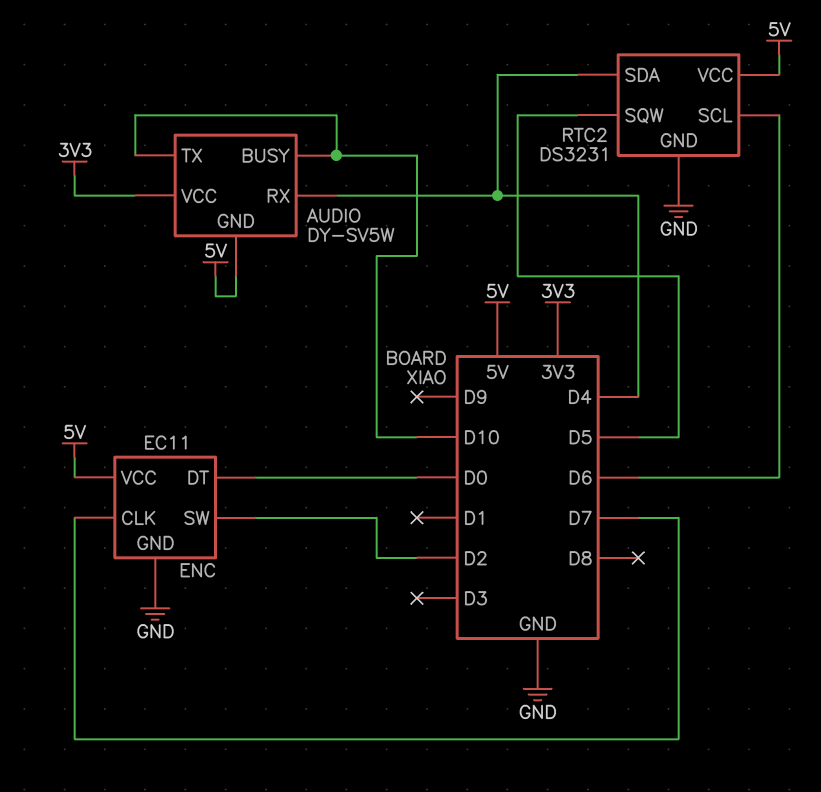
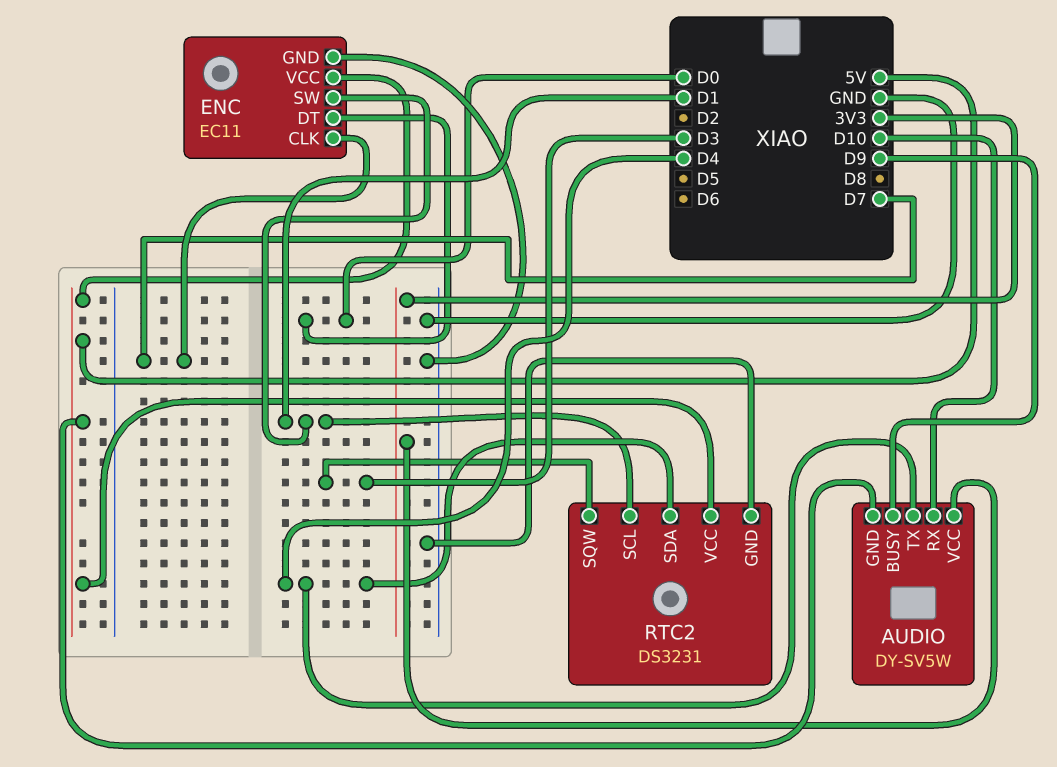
AUDIO pin BUSY: D10 -> D9
AUDIO pin RX: D4 -> D10
AUDIO pin TX: D10 -> D4
ENC pin SW: D2 -> D1
RTC2 pin SCL: D6 -> D1
RTC2 pin SQW: D5 -> D3

